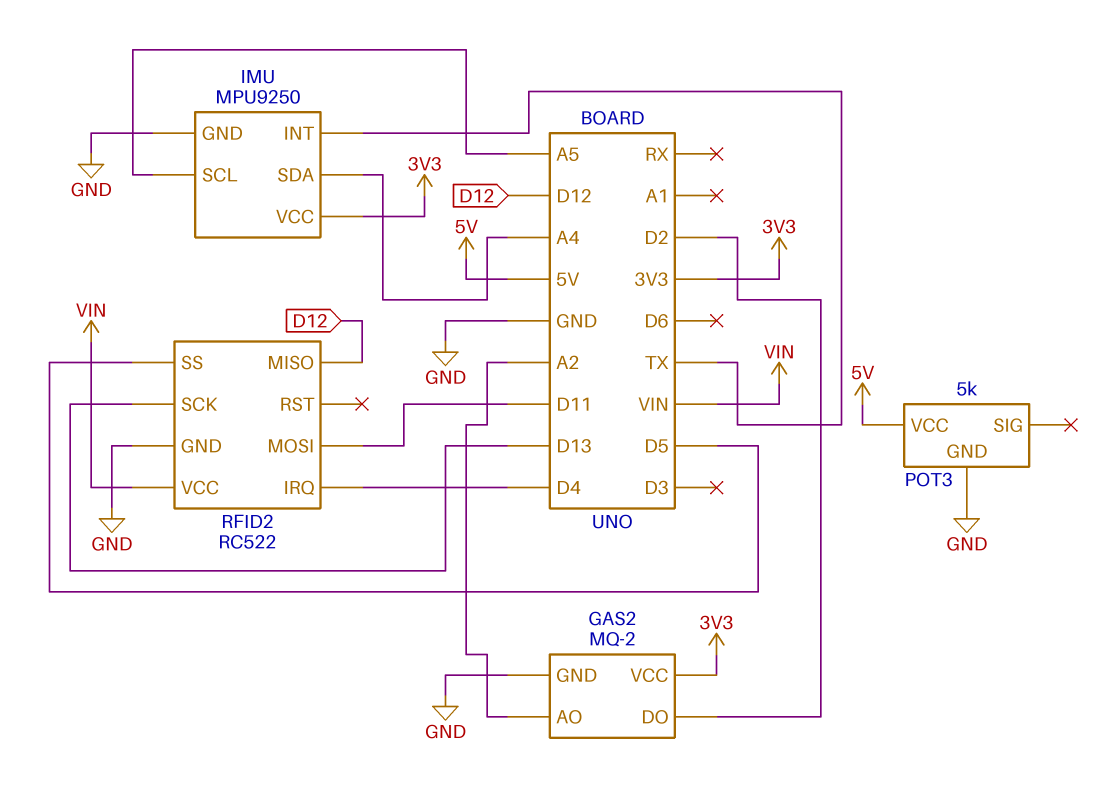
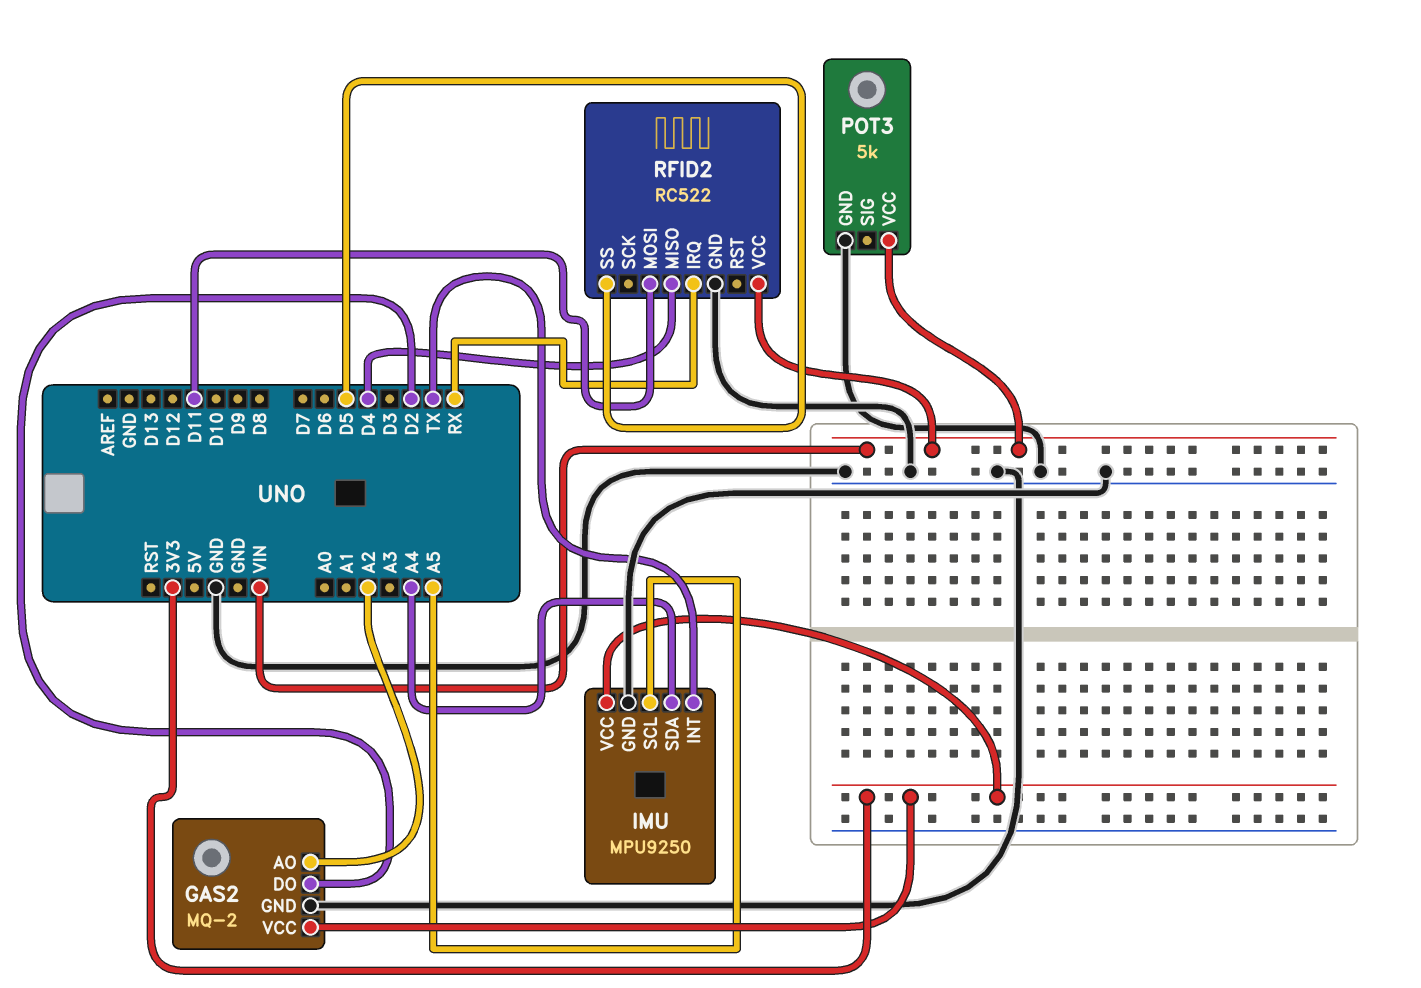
POT3 pin VCC: 5V -> VIN
RFID2 pin IRQ: D4 -> RX
RFID2 pin MISO: D12 -> D4
RFID2 pin SCK: D13 -> none

